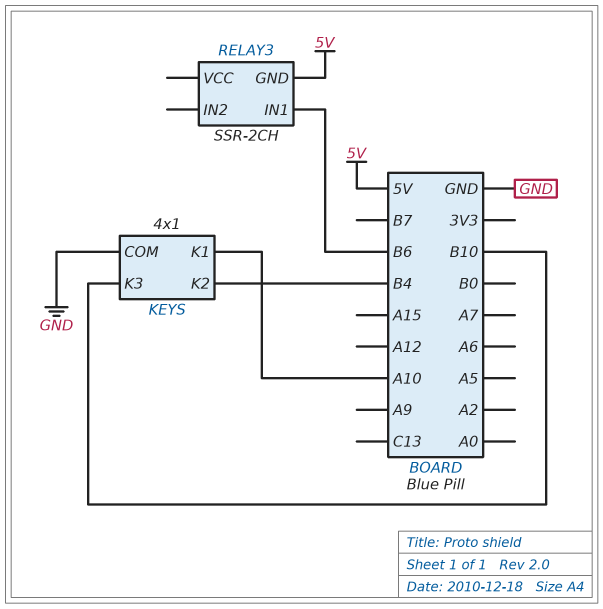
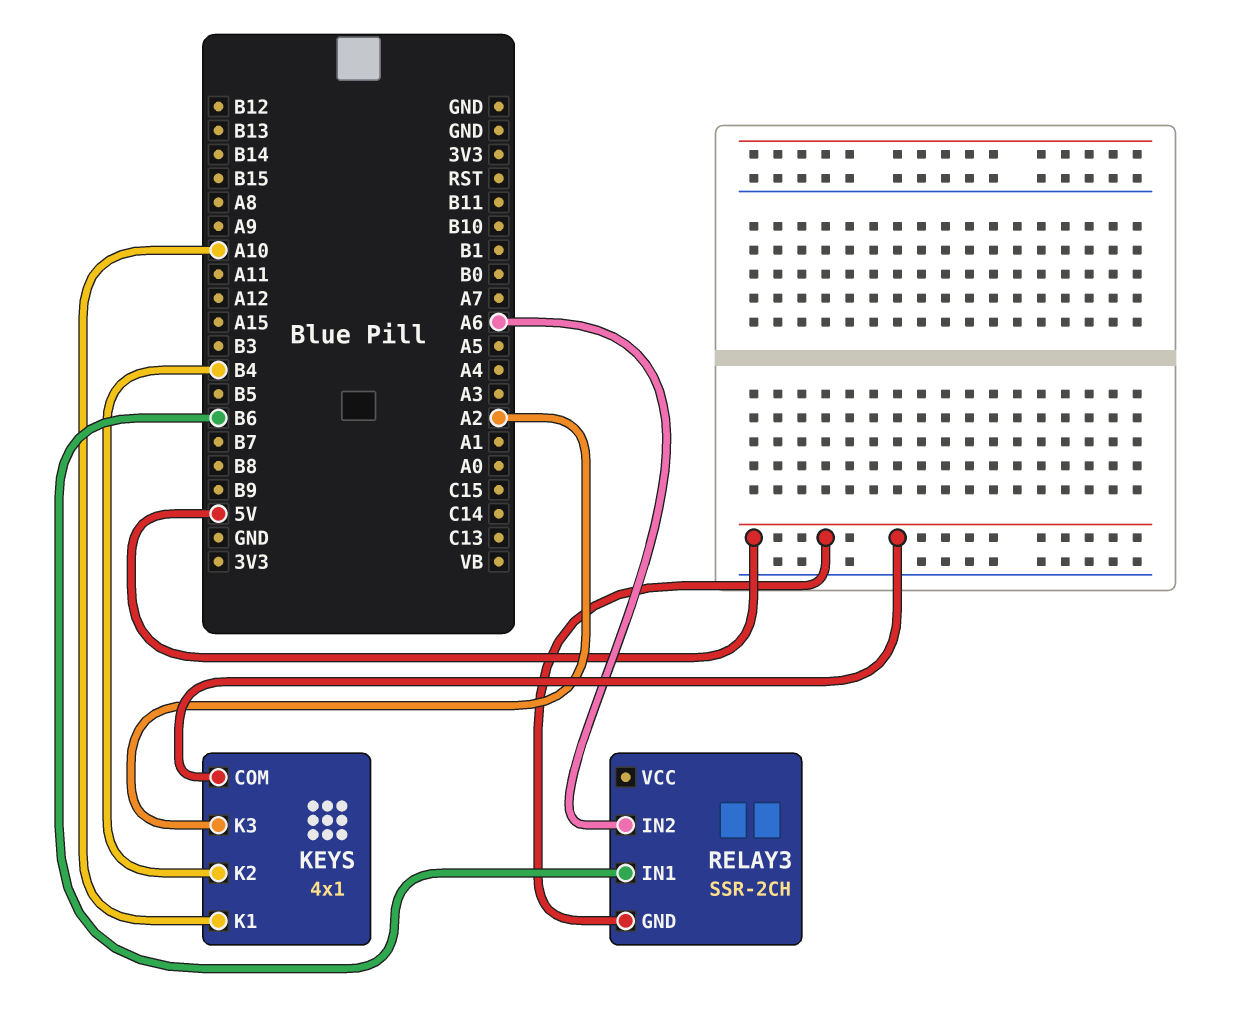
KEYS pin COM: GND -> 5V
KEYS pin K3: B10 -> A2
RELAY3 pin IN2: none -> A6

